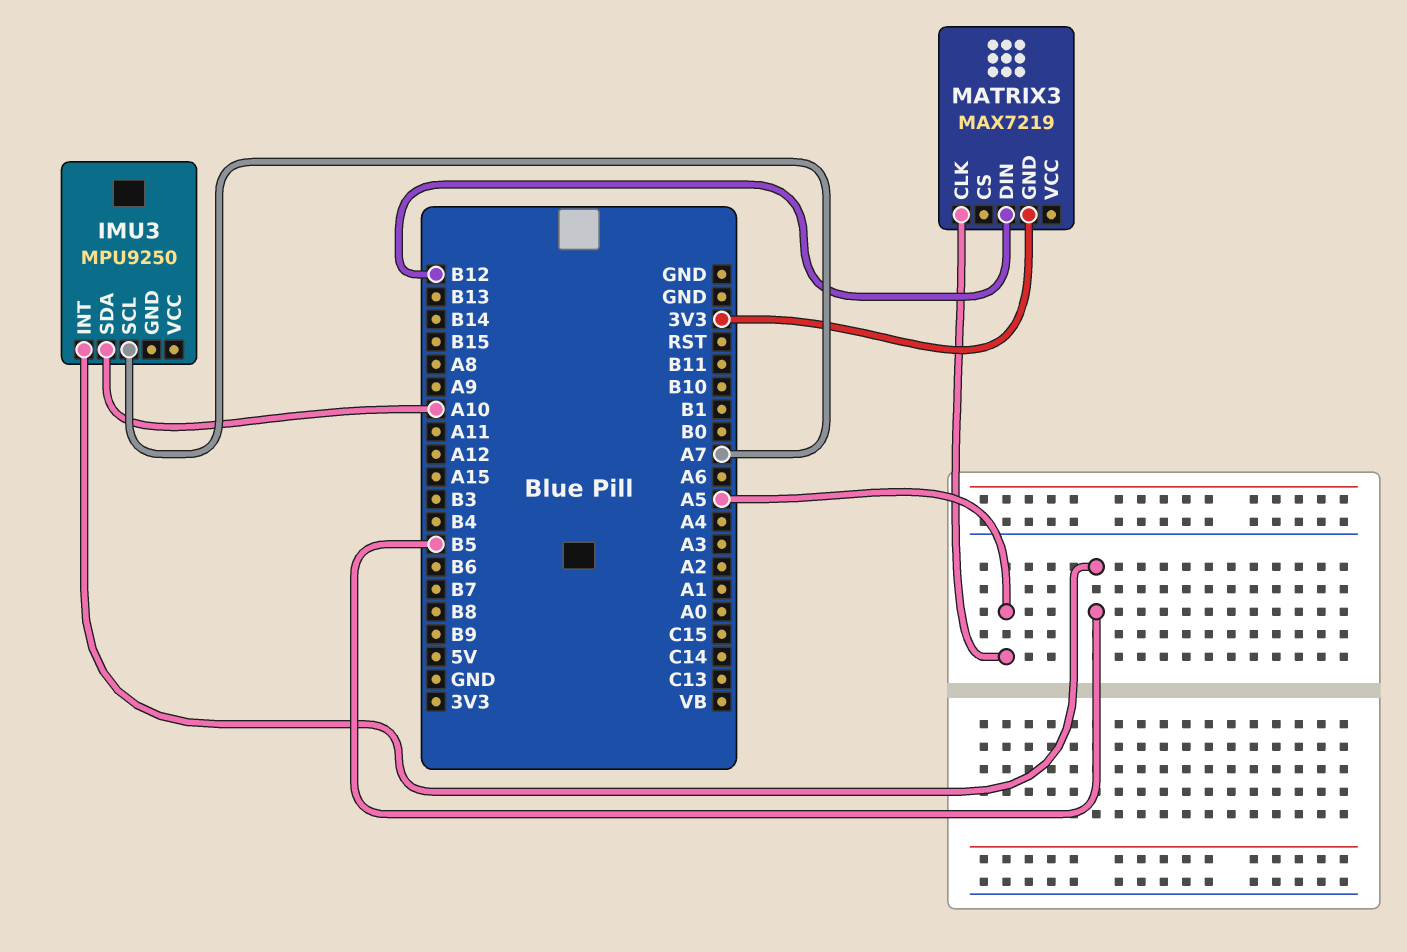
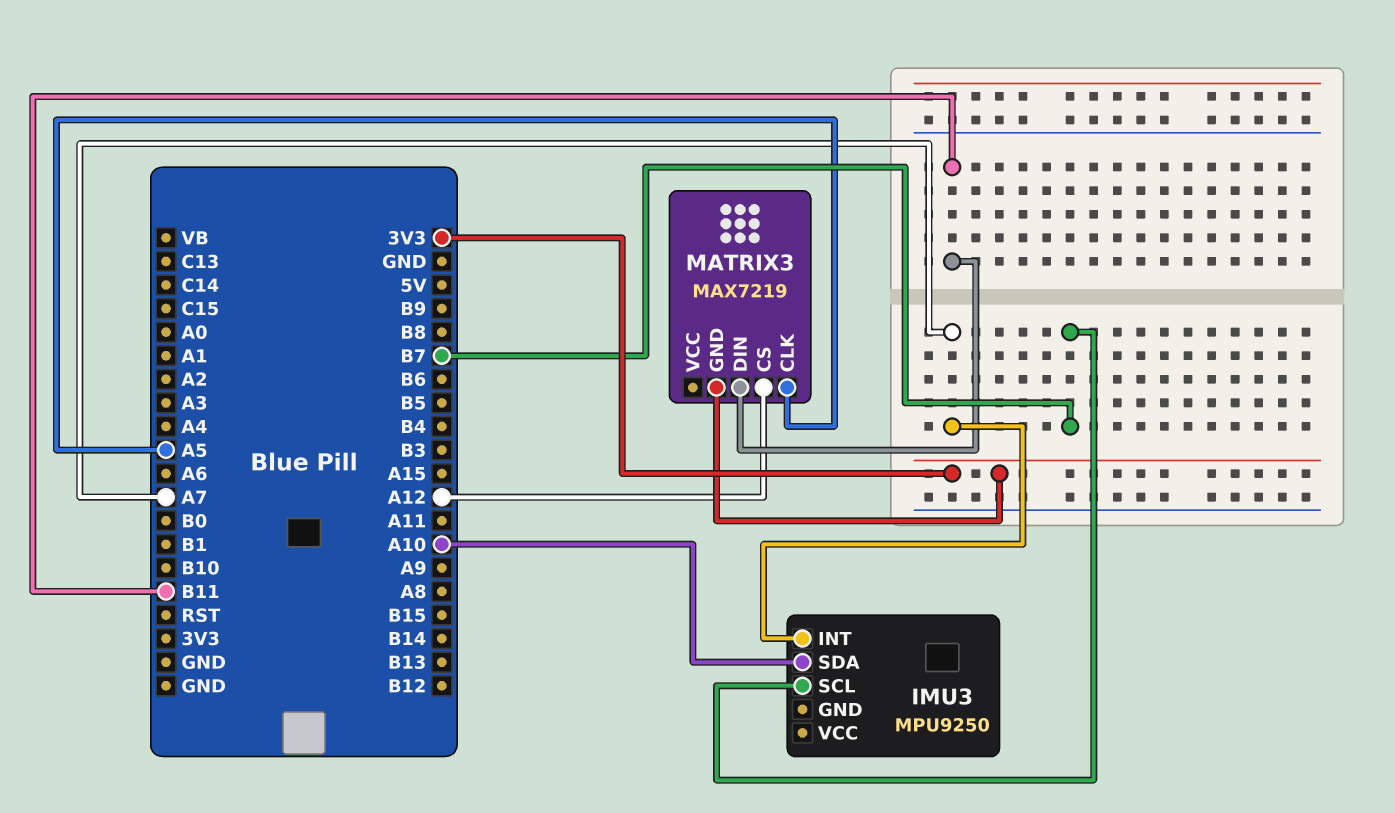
IMU3 pin INT: B5 -> A7
IMU3 pin SCL: A7 -> B7
MATRIX3 pin CS: none -> A12
MATRIX3 pin DIN: B12 -> B11

